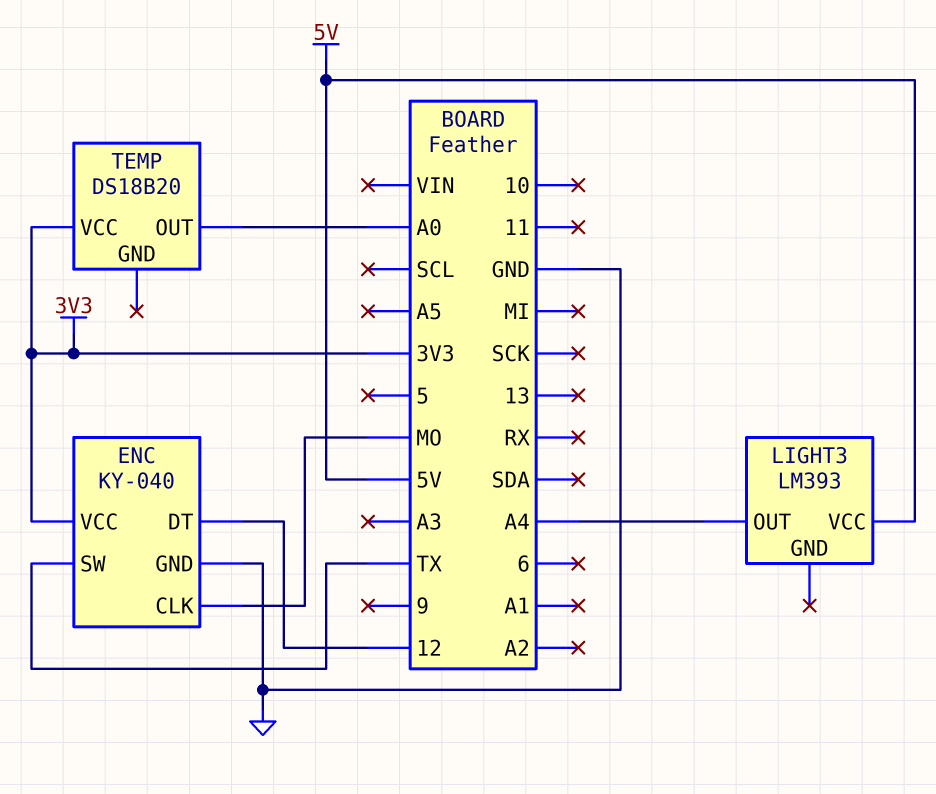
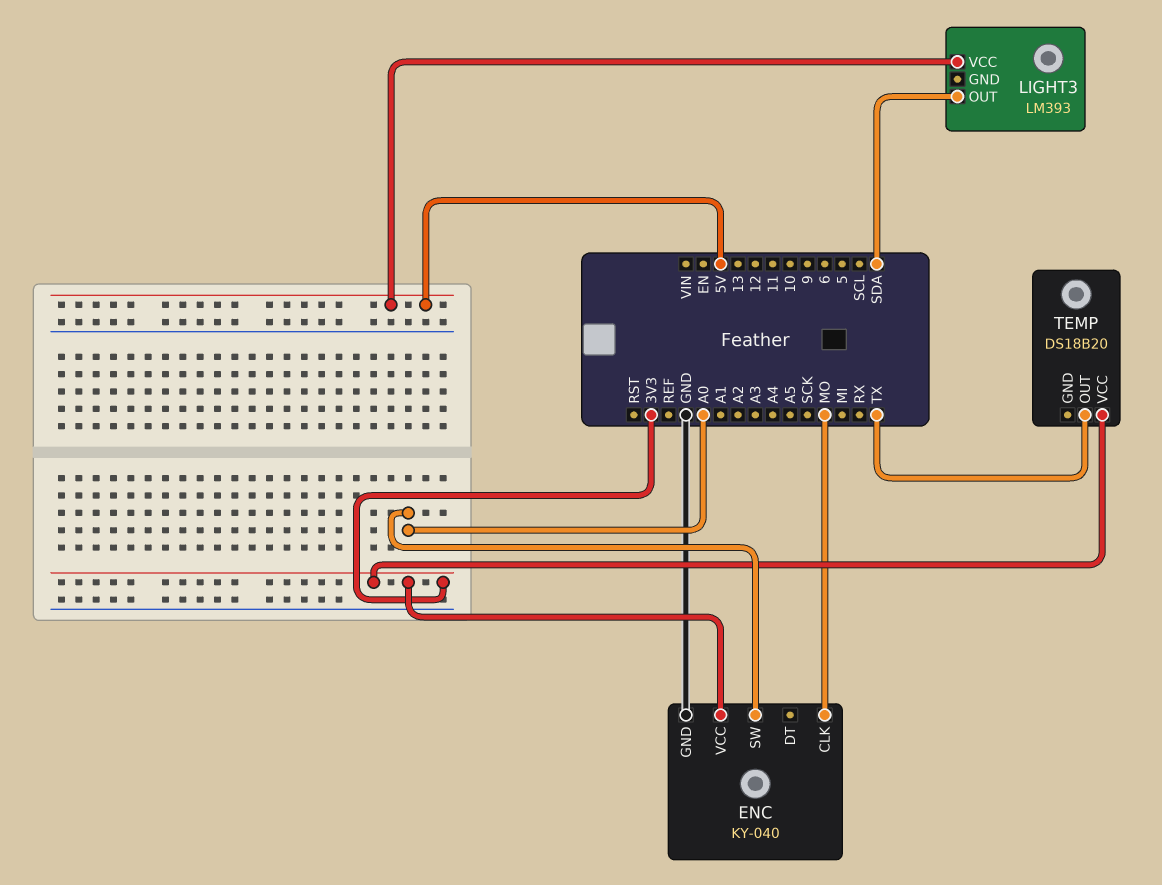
ENC pin DT: 12 -> none
ENC pin SW: TX -> A0
LIGHT3 pin OUT: A4 -> SDA
TEMP pin OUT: A0 -> TX

